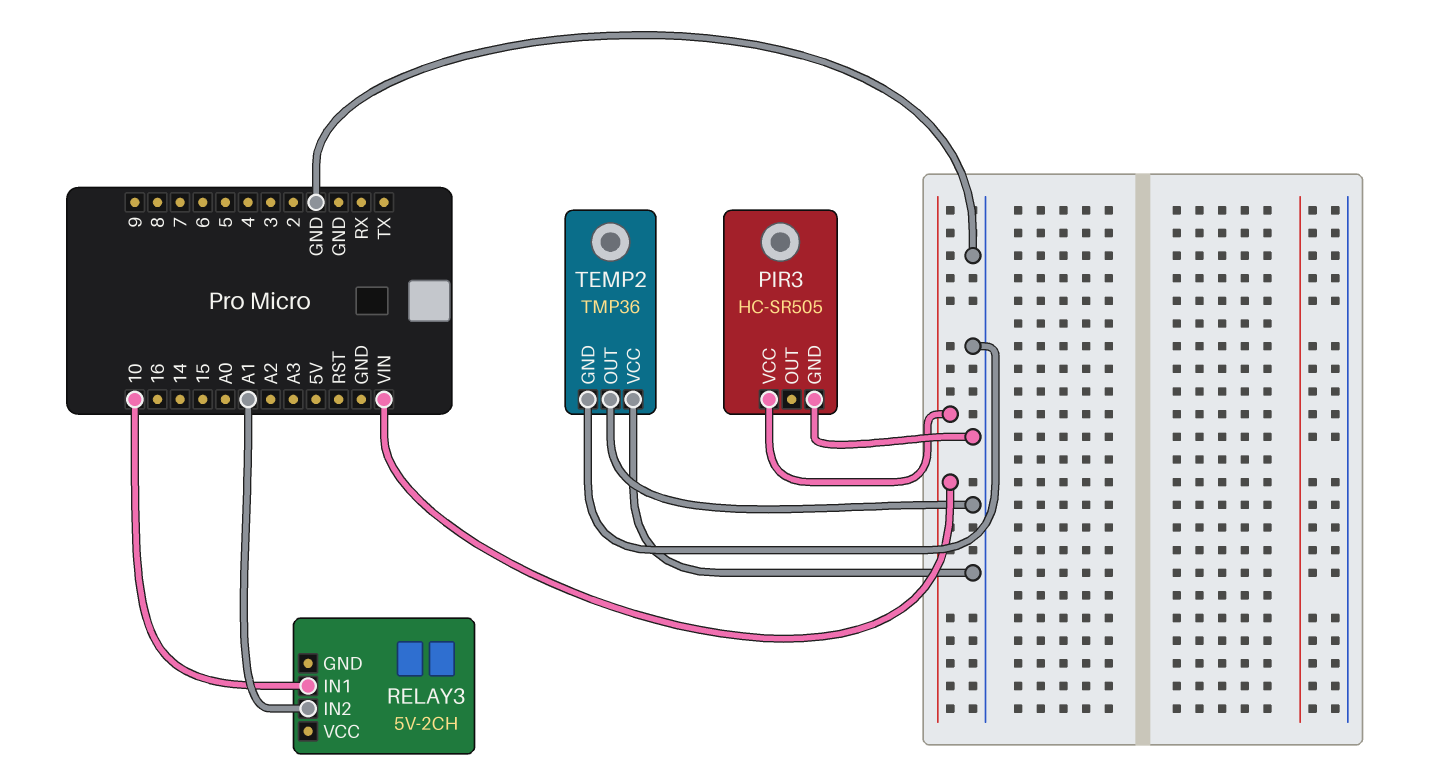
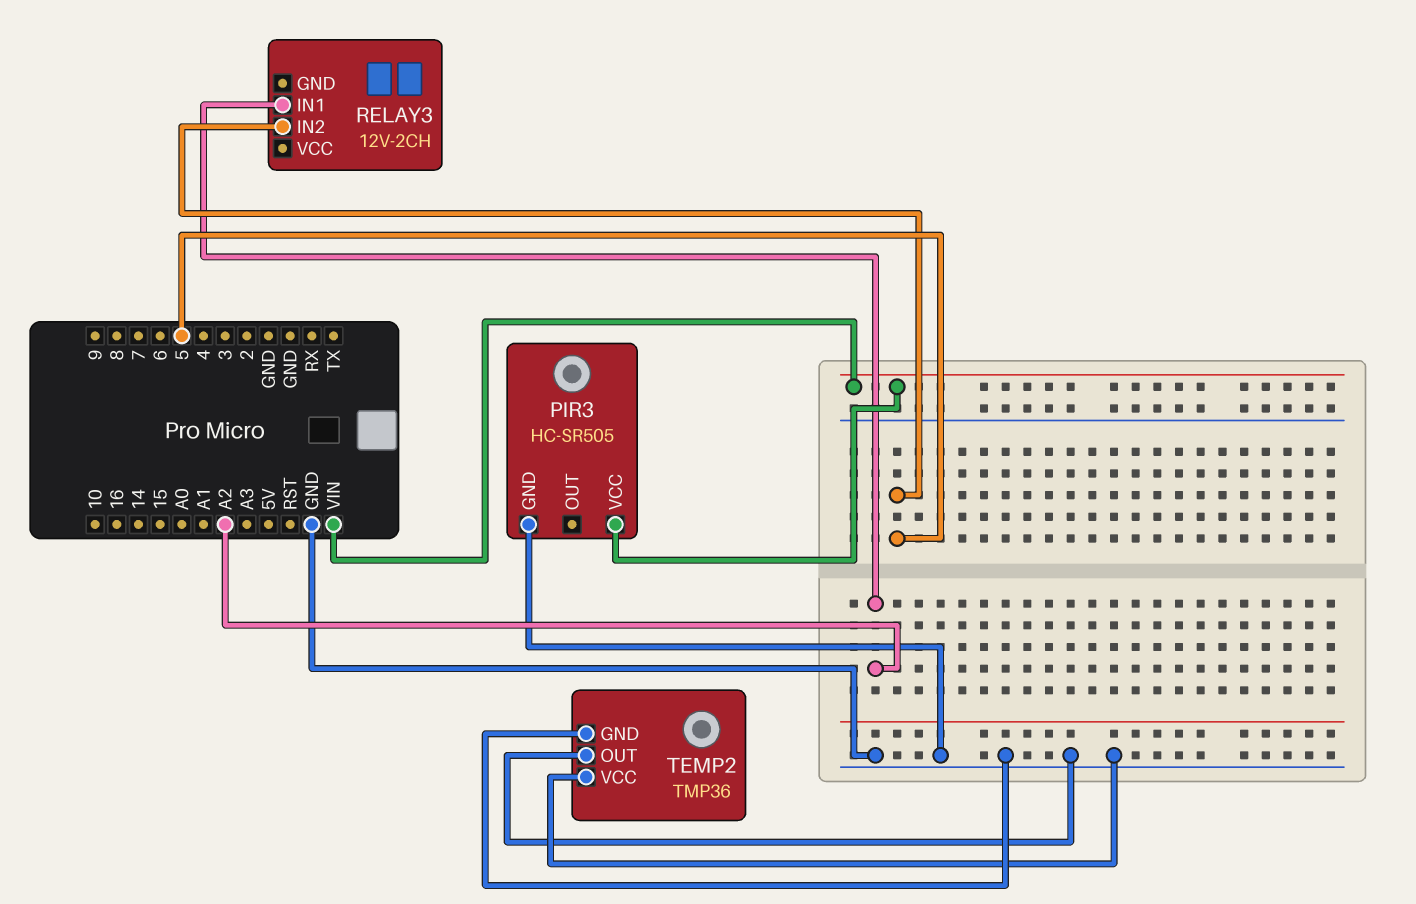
RELAY3: 5V-2CH -> 12V-2CH
RELAY3 pin IN1: 10 -> A2
RELAY3 pin IN2: A1 -> 5

